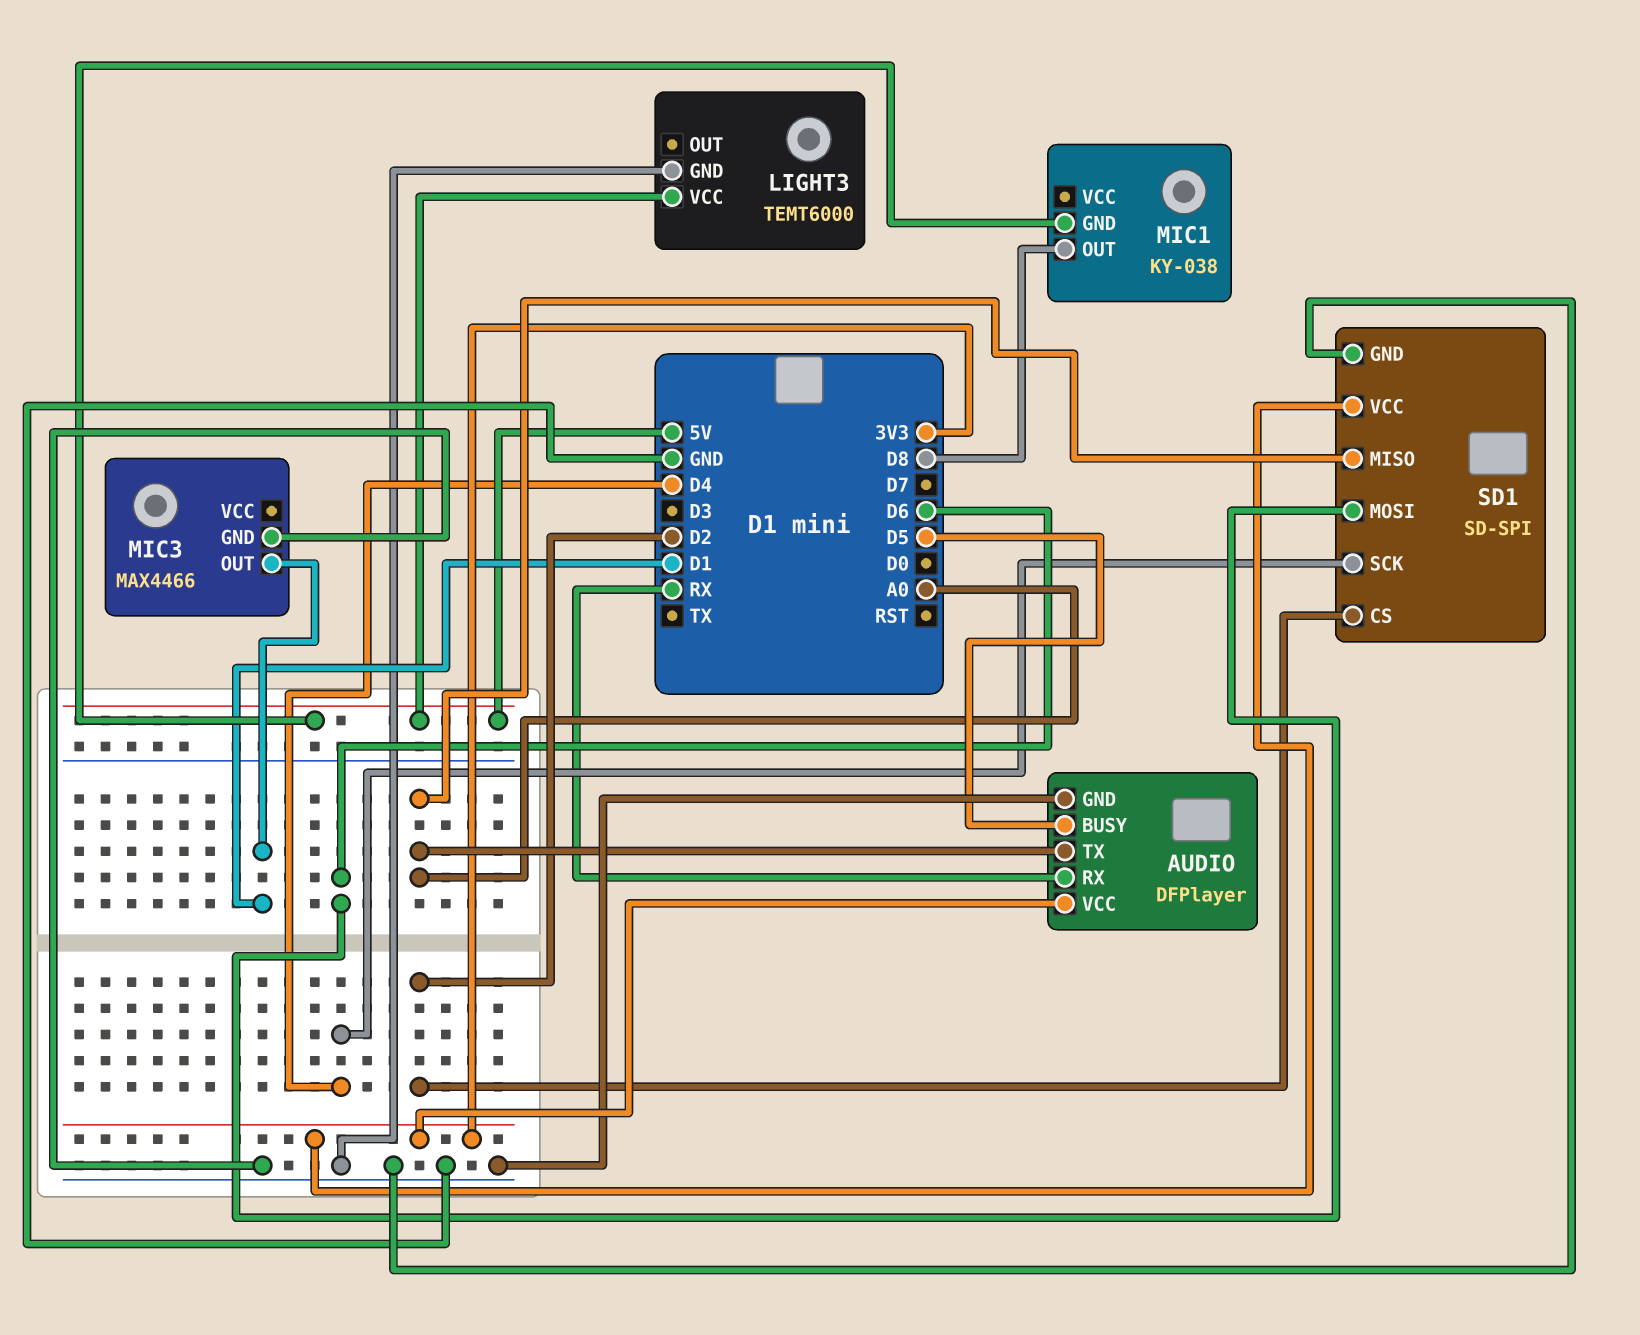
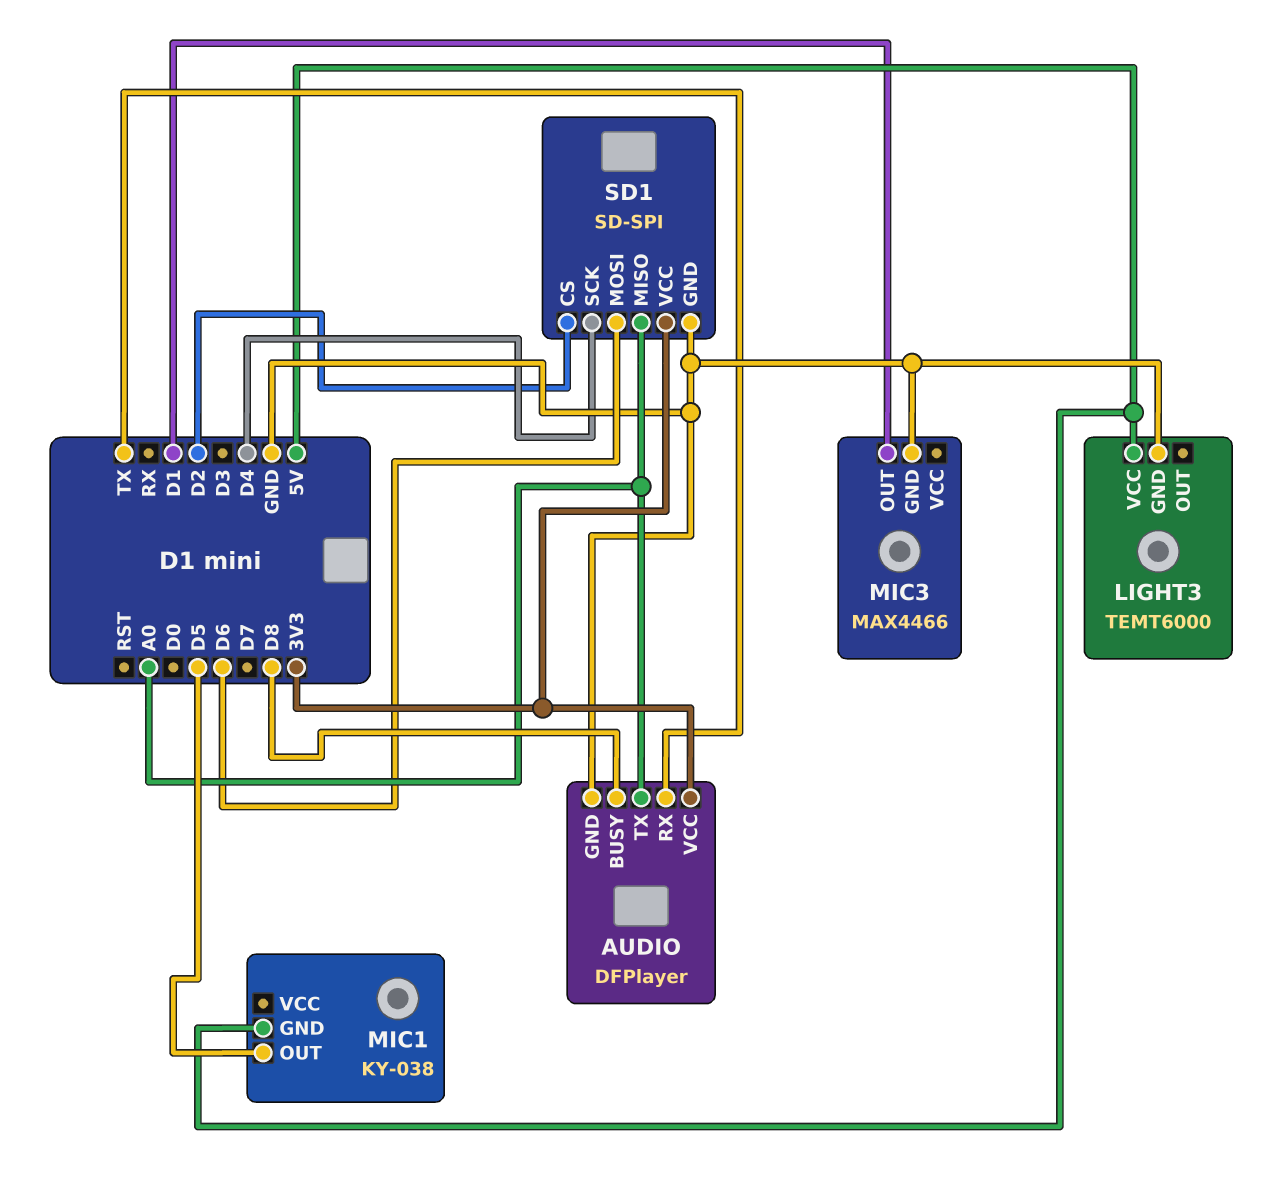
AUDIO pin BUSY: D5 -> D8
AUDIO pin RX: RX -> TX
MIC1 pin OUT: D8 -> D5

